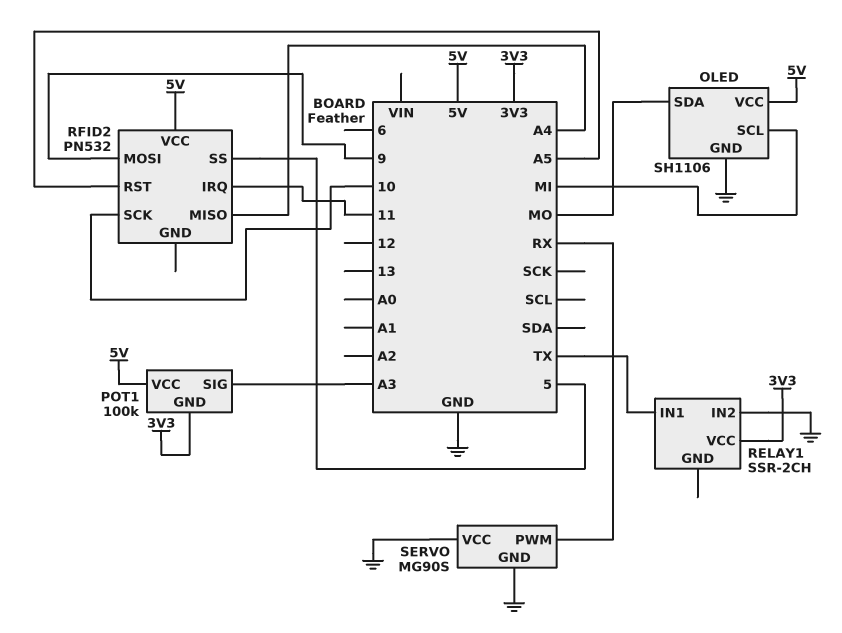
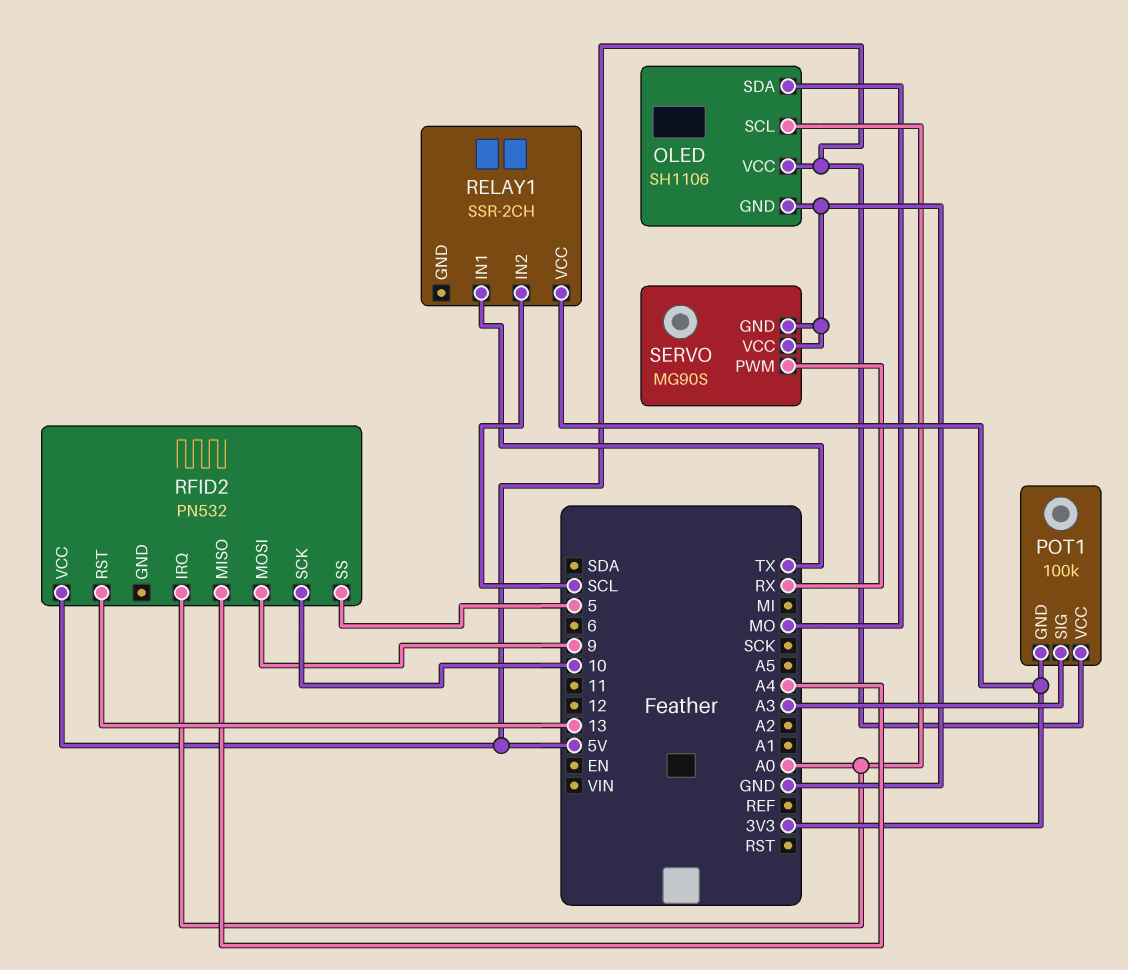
OLED pin SCL: MI -> A0
RELAY1 pin IN2: GND -> SCL
RFID2 pin IRQ: 11 -> A0
RFID2 pin RST: A5 -> 13

